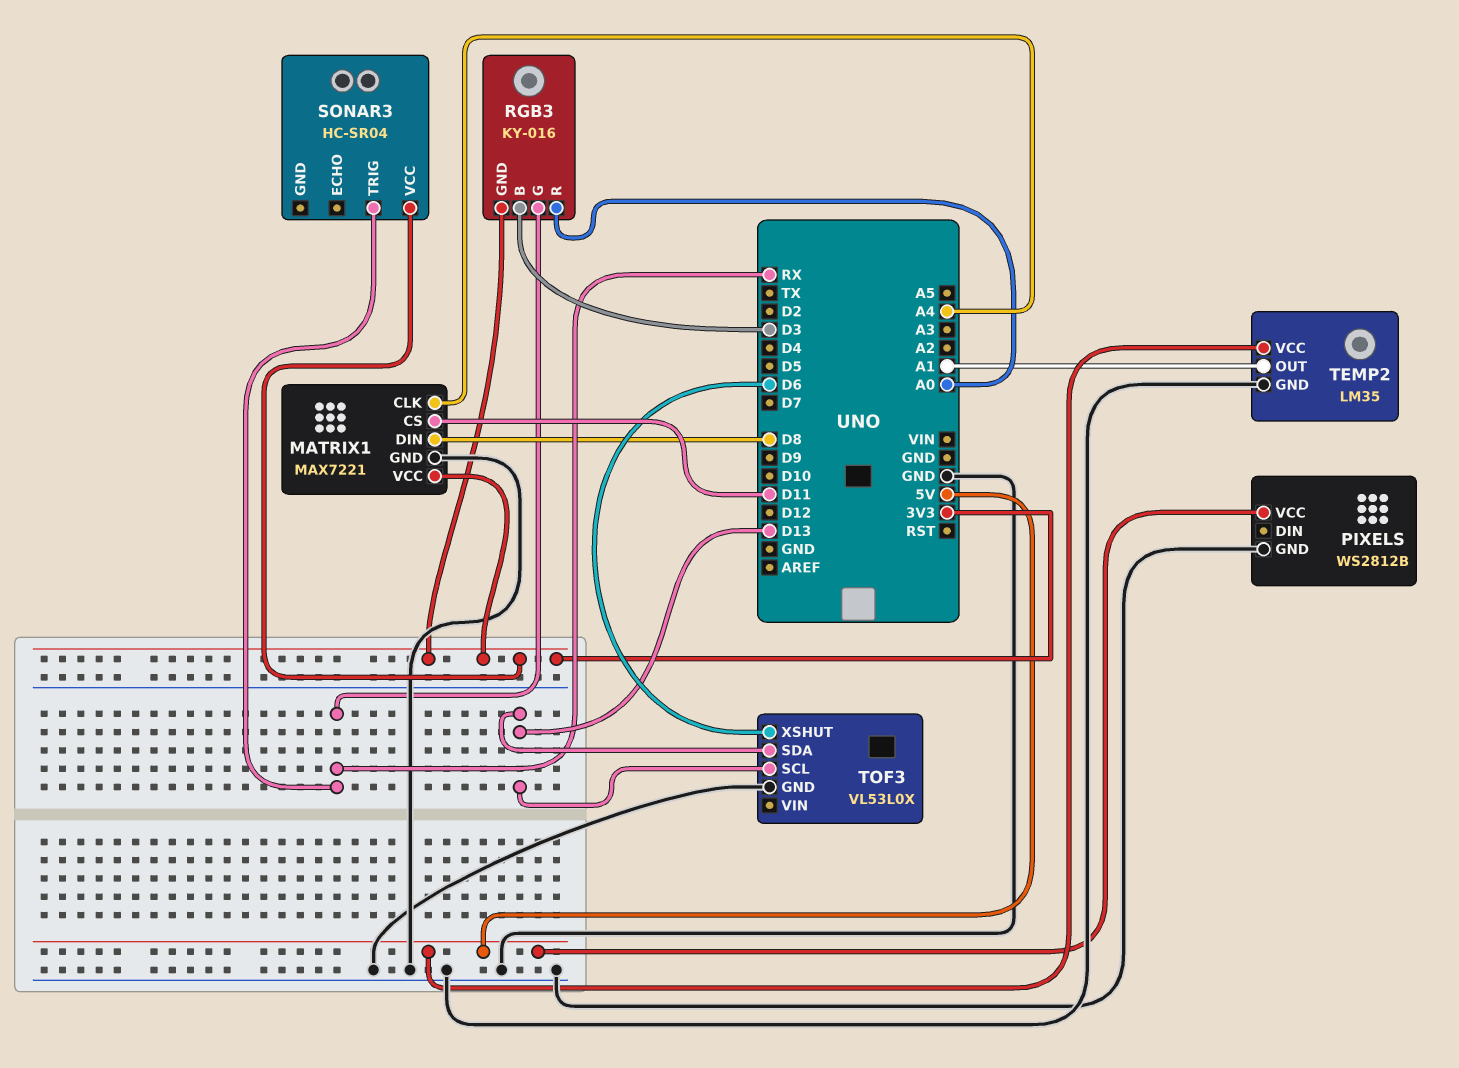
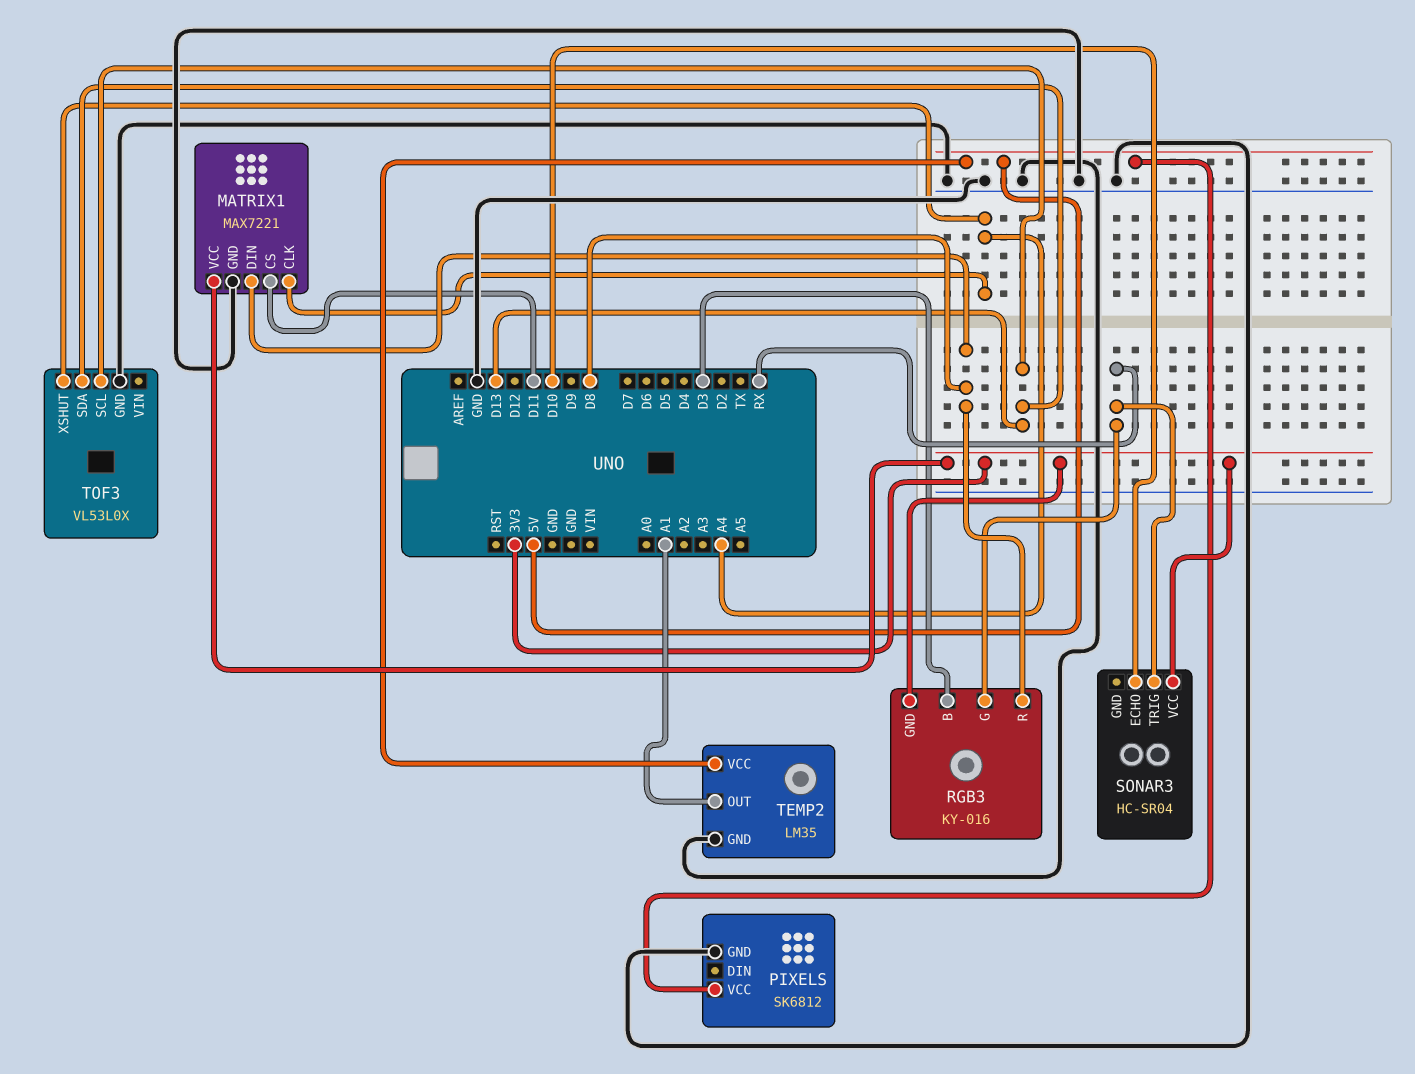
PIXELS: WS2812B -> SK6812
RGB3 pin R: A0 -> D8
SONAR3 pin ECHO: none -> D10
TOF3 pin XSHUT: D6 -> A4

